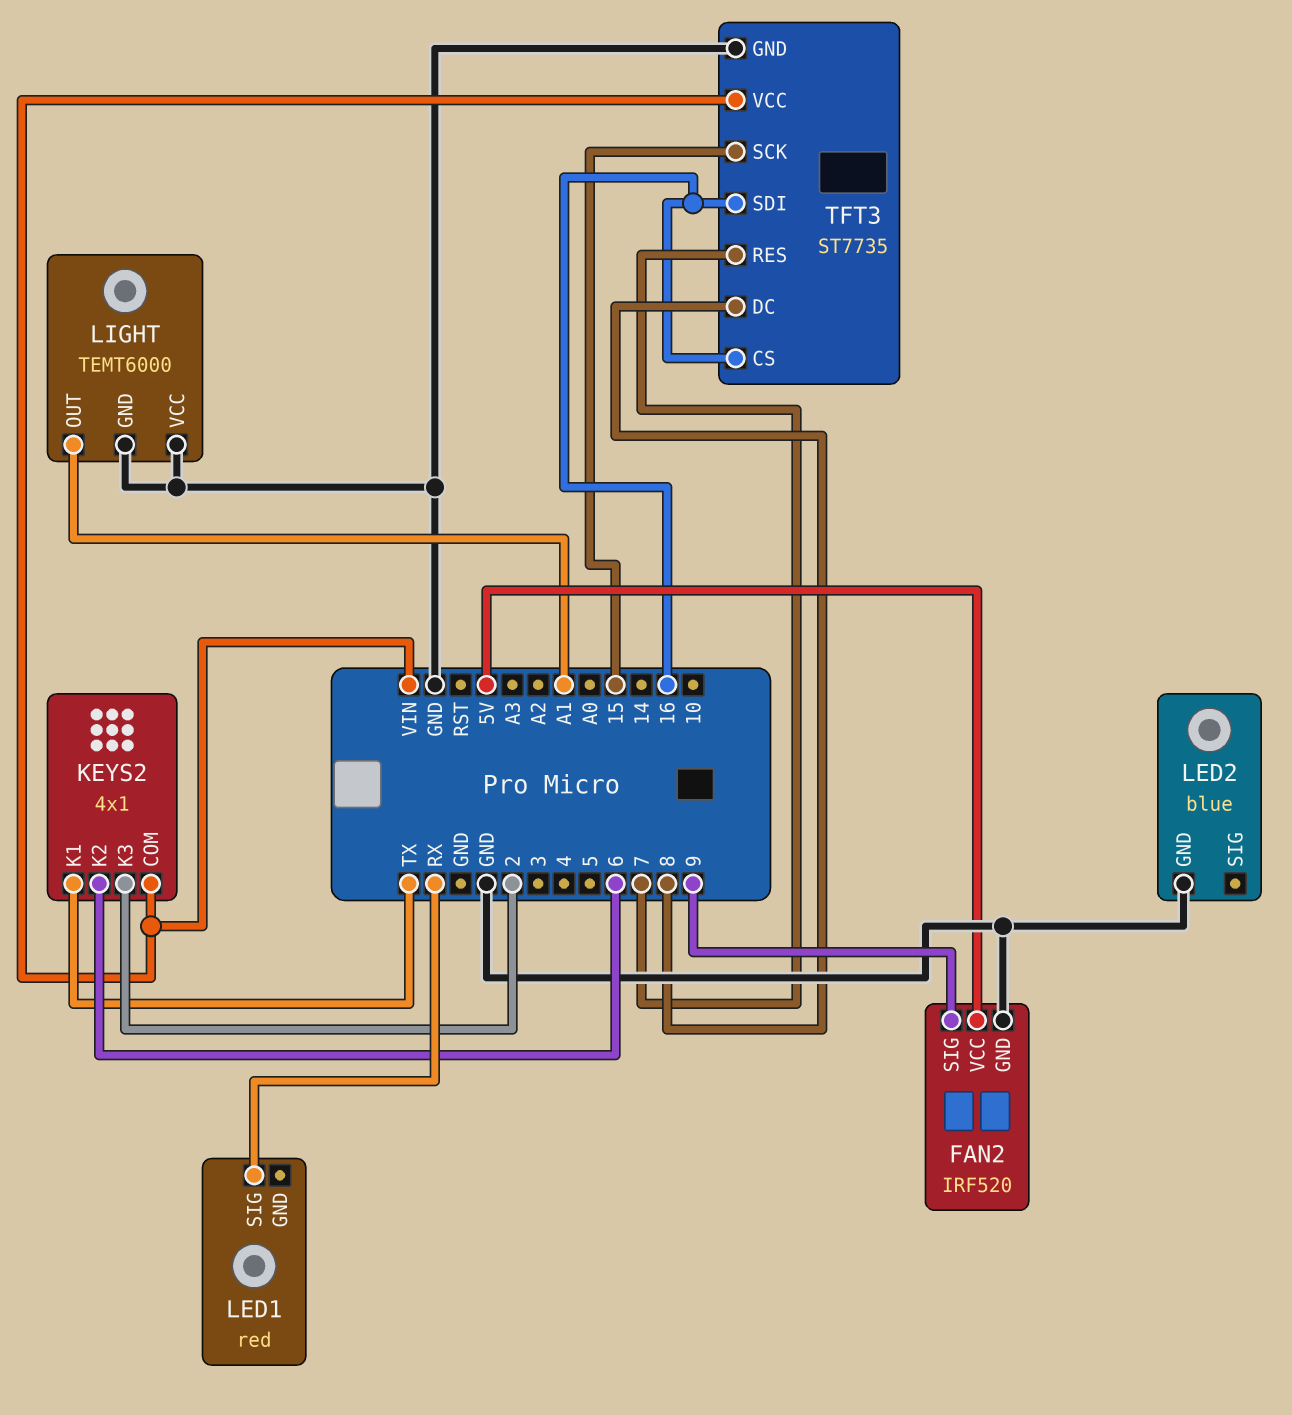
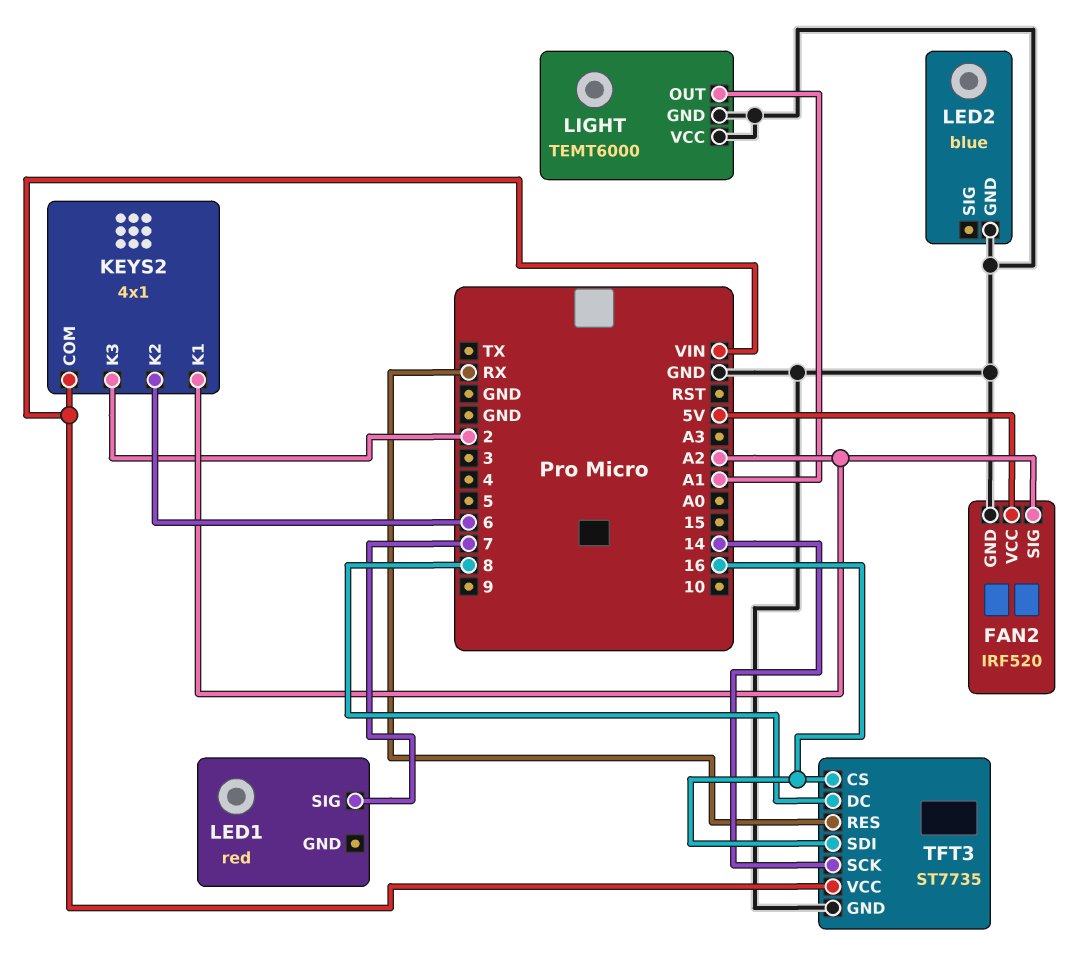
FAN2 pin SIG: 9 -> A2
KEYS2 pin K1: TX -> A2
LED1 pin SIG: RX -> 7
TFT3 pin RES: 7 -> RX
TFT3 pin SCK: 15 -> 14

